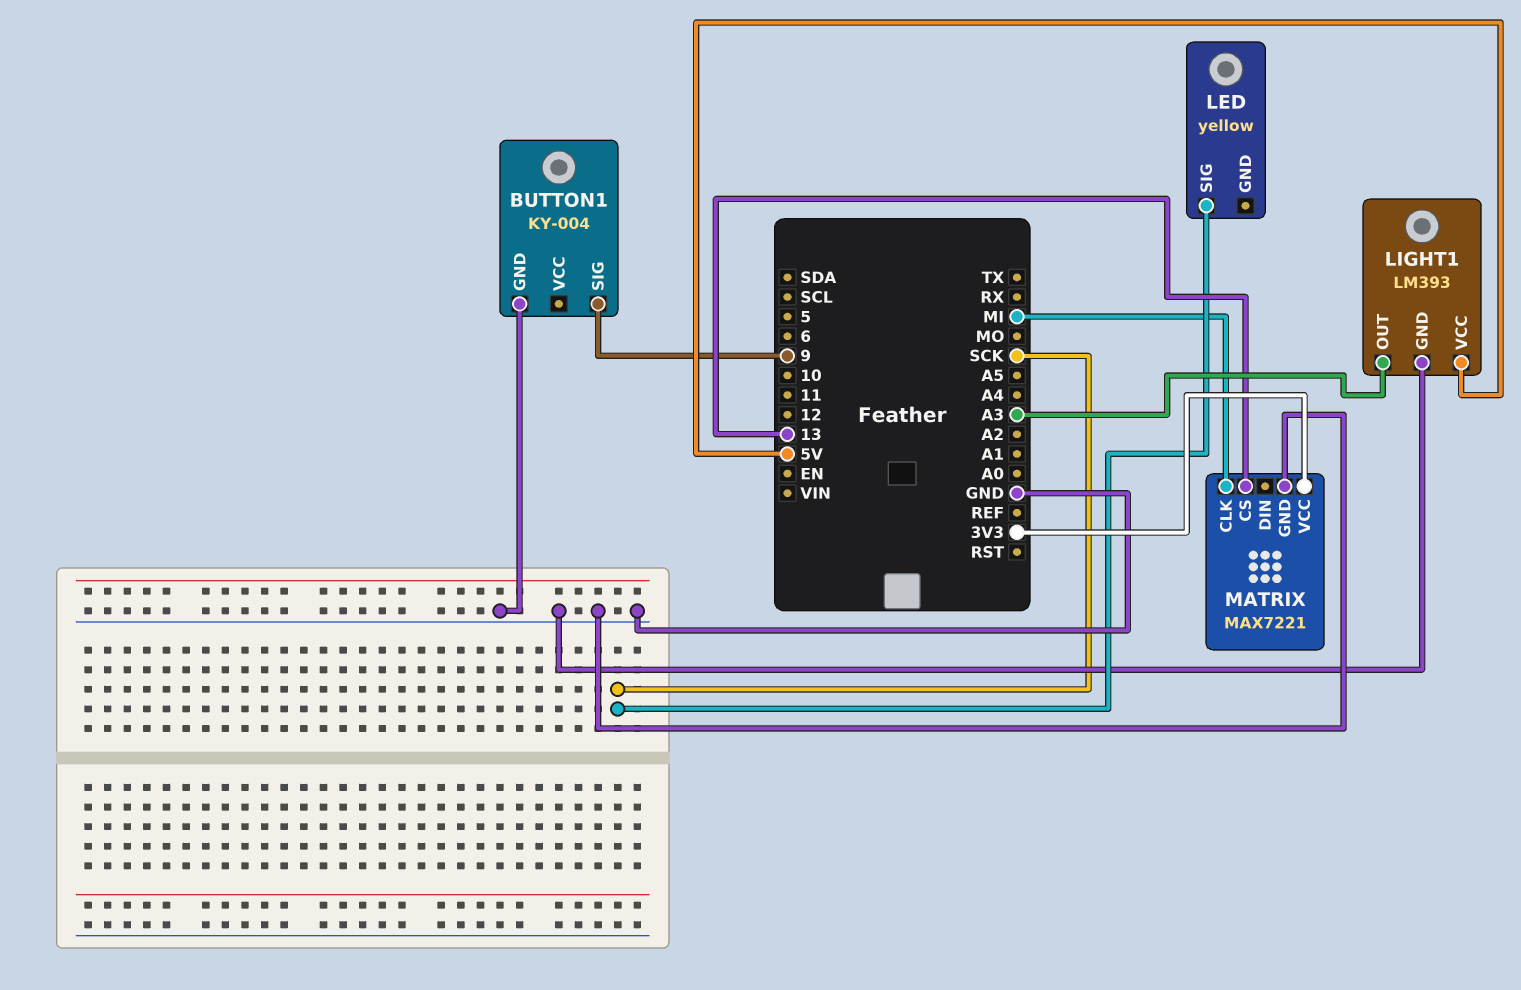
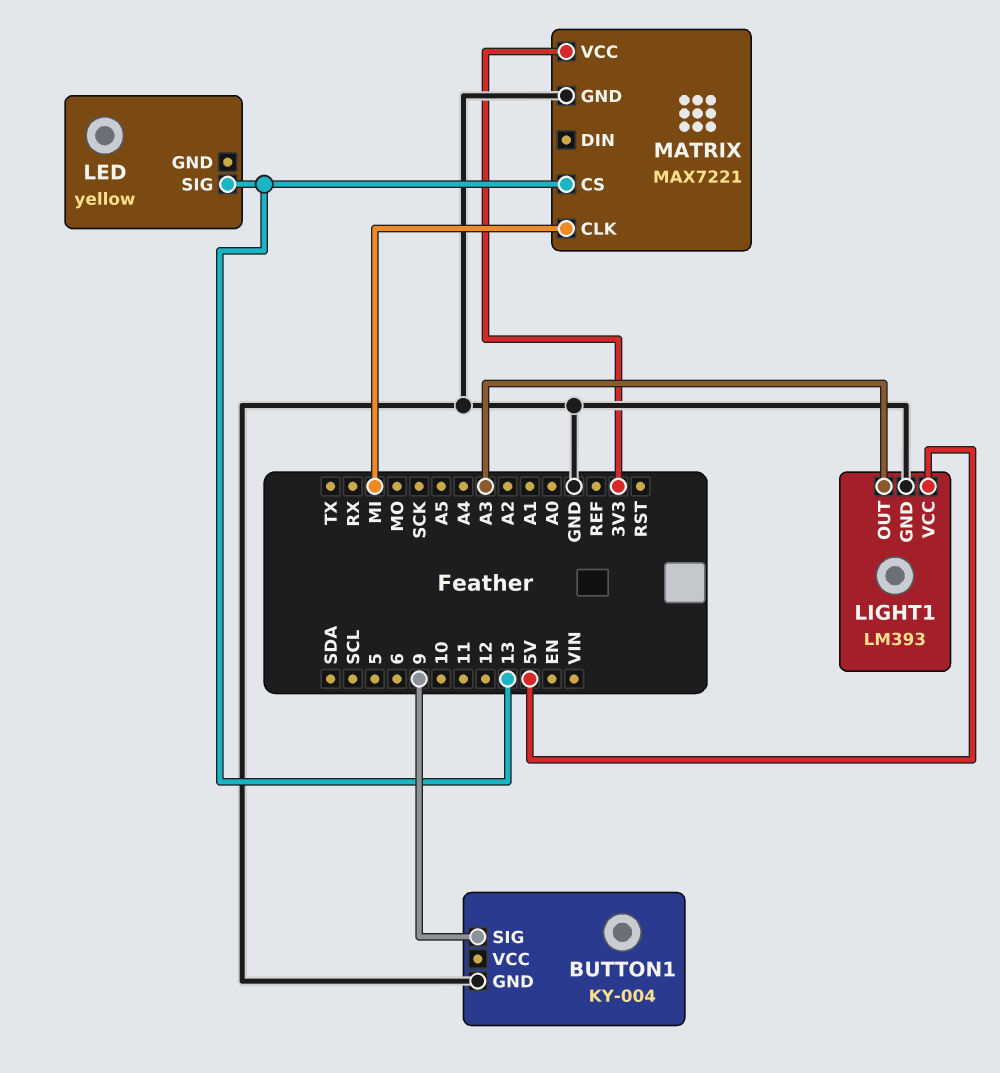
LED pin SIG: SCK -> 13

